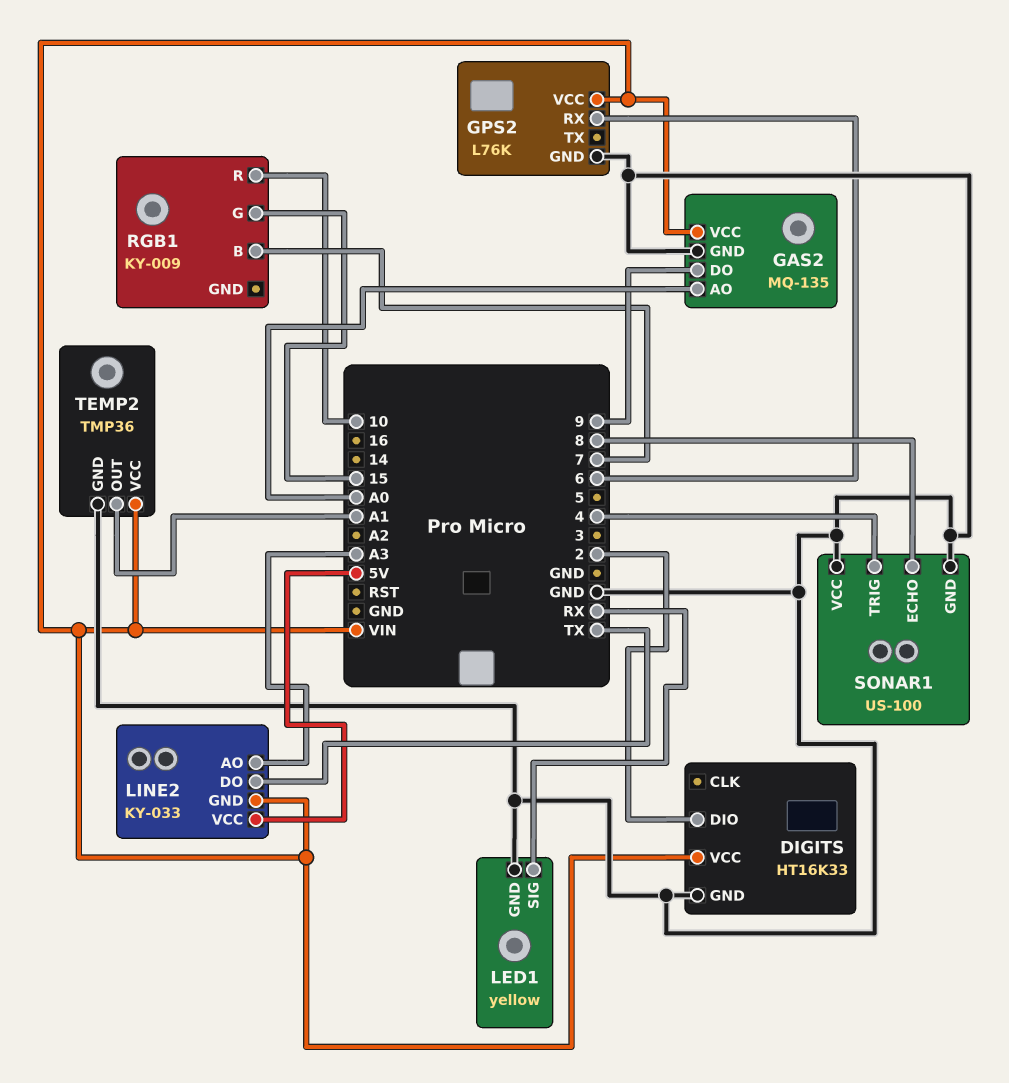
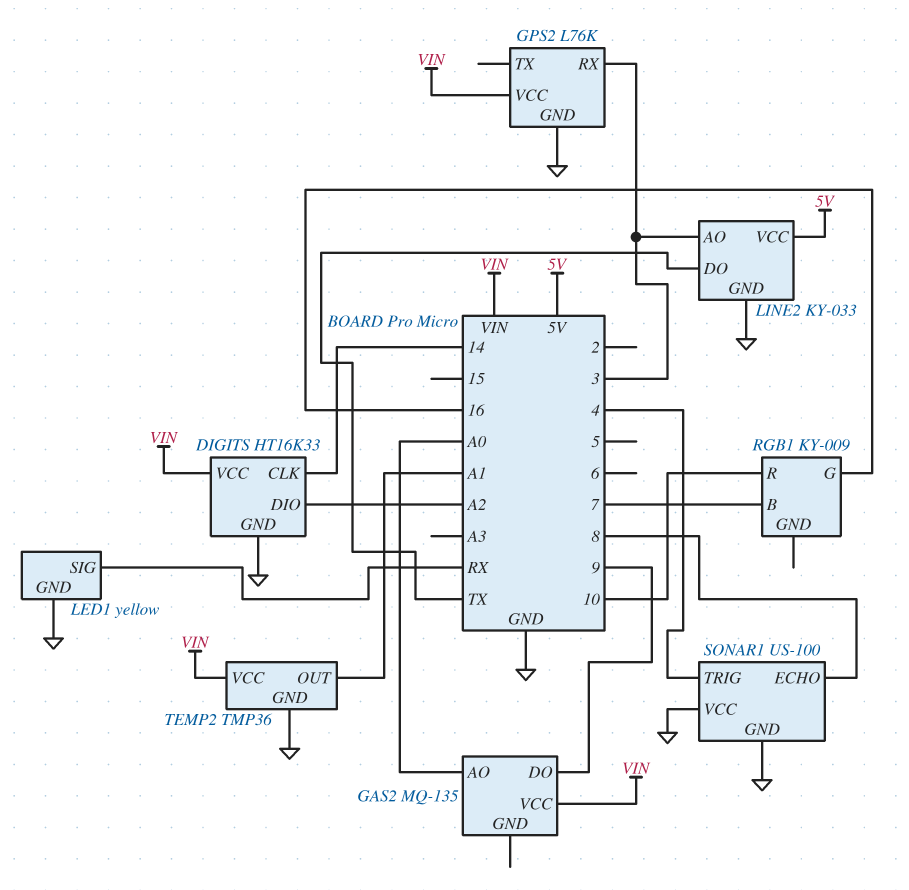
DIGITS pin CLK: none -> 14
DIGITS pin DIO: 2 -> A2
GAS2 pin GND: GND -> none
GPS2 pin RX: 6 -> 3
LINE2 pin AO: A3 -> 3
LINE2 pin GND: VIN -> GND
RGB1 pin G: 15 -> 16

